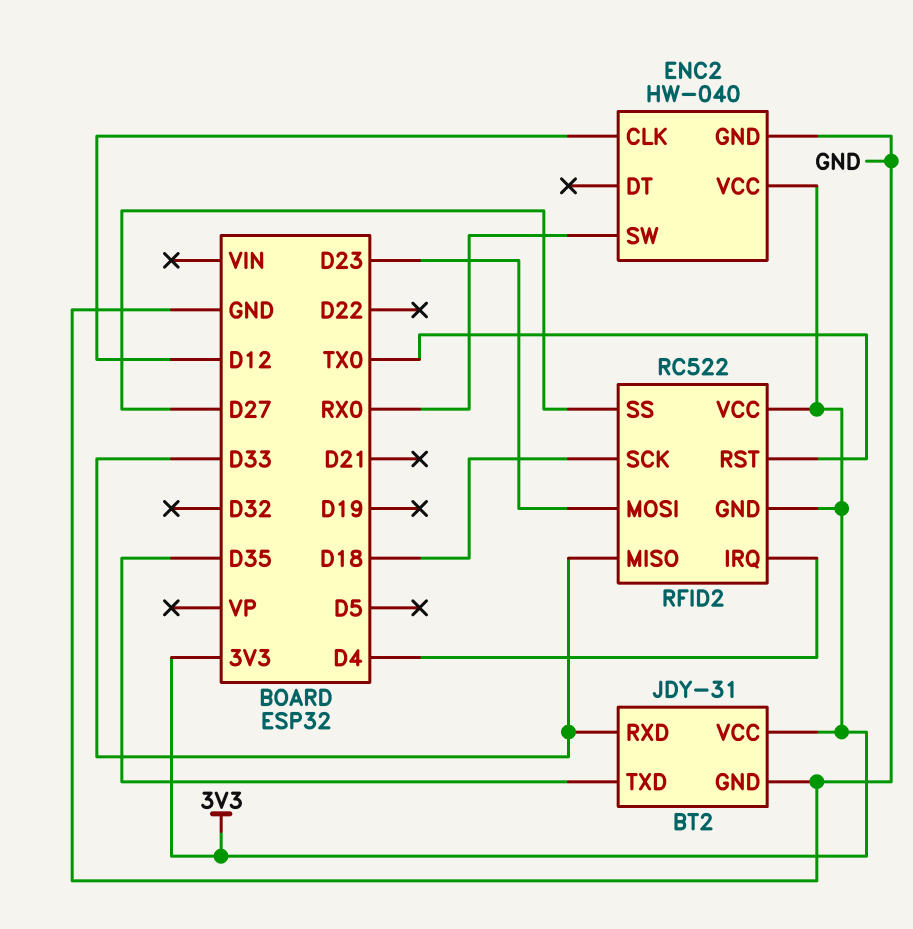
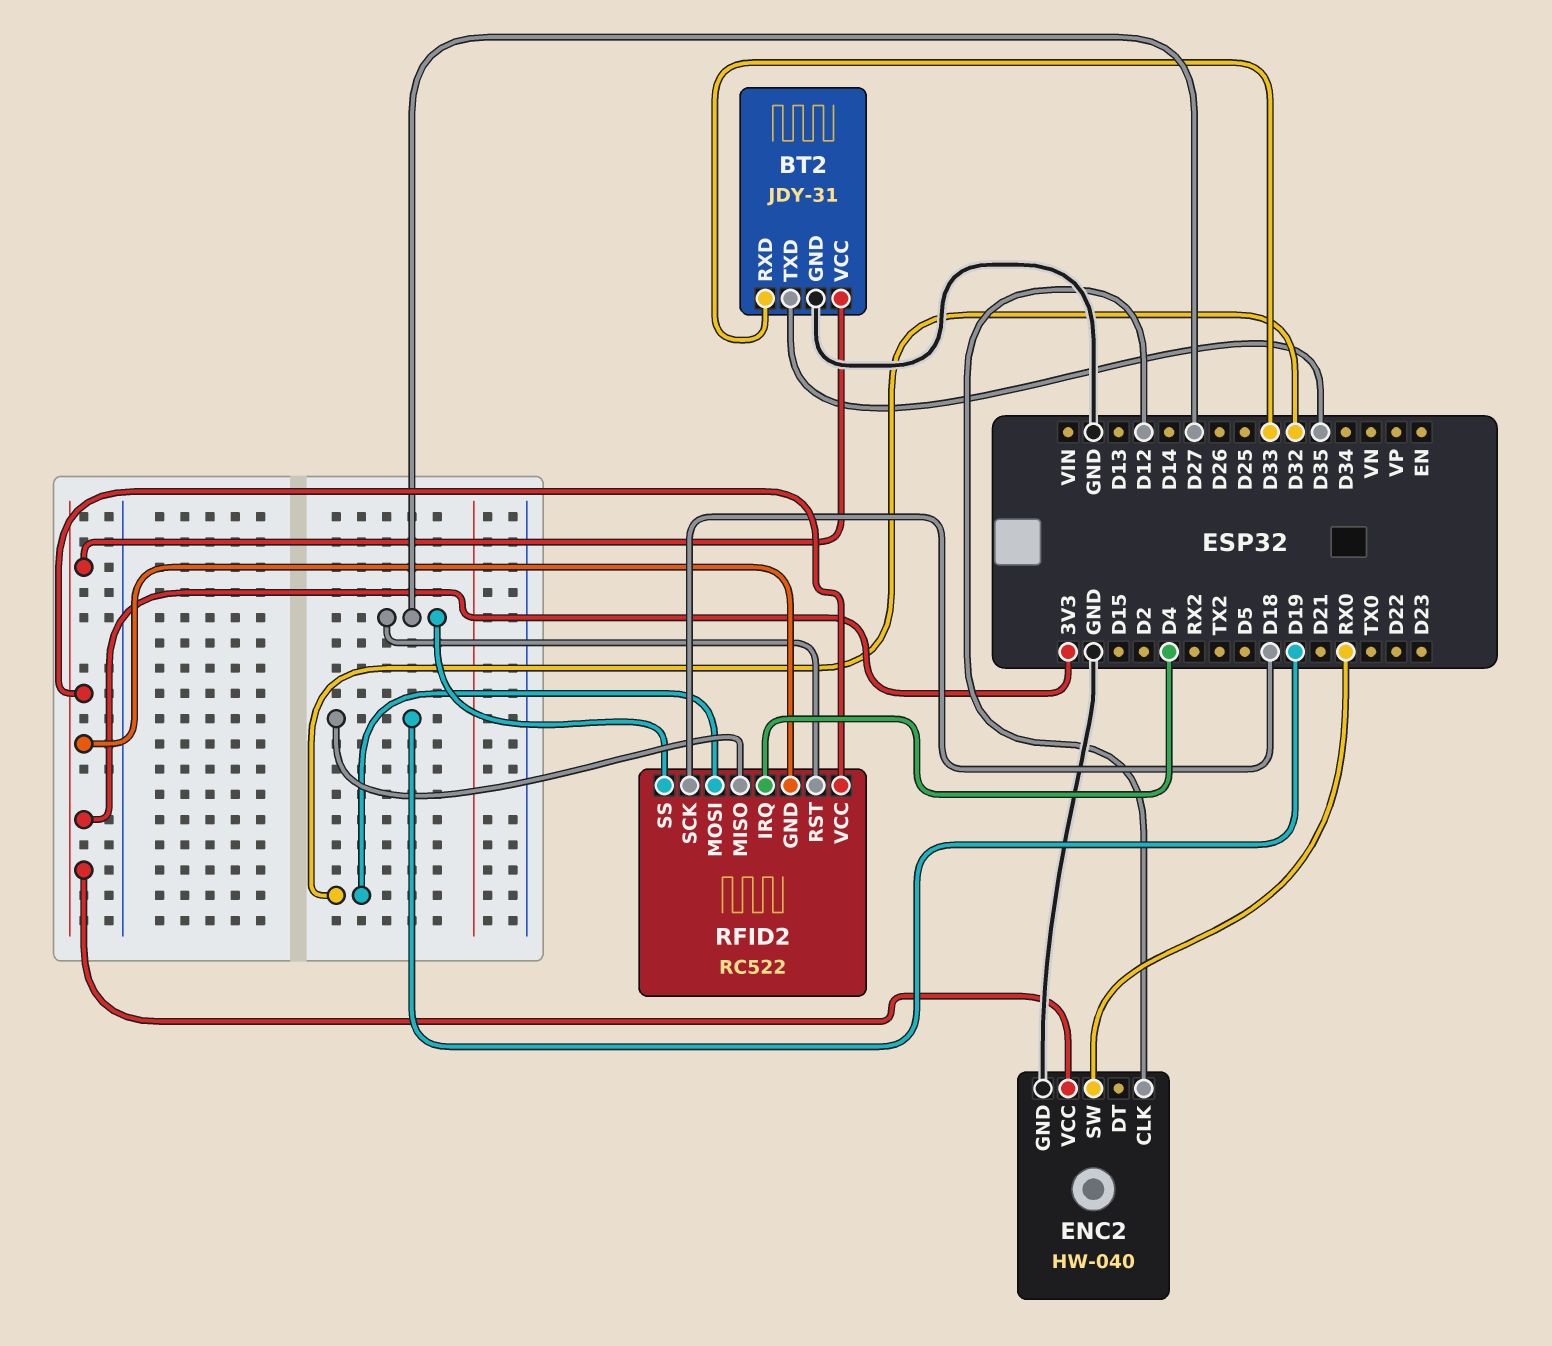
RFID2 pin MISO: D33 -> D19
RFID2 pin MOSI: D23 -> D32
RFID2 pin RST: TX0 -> D27

